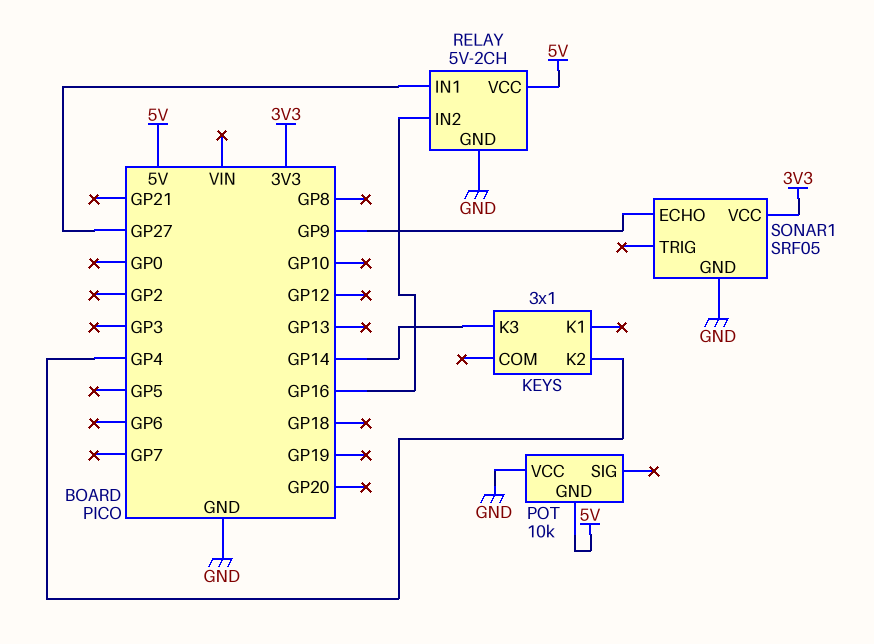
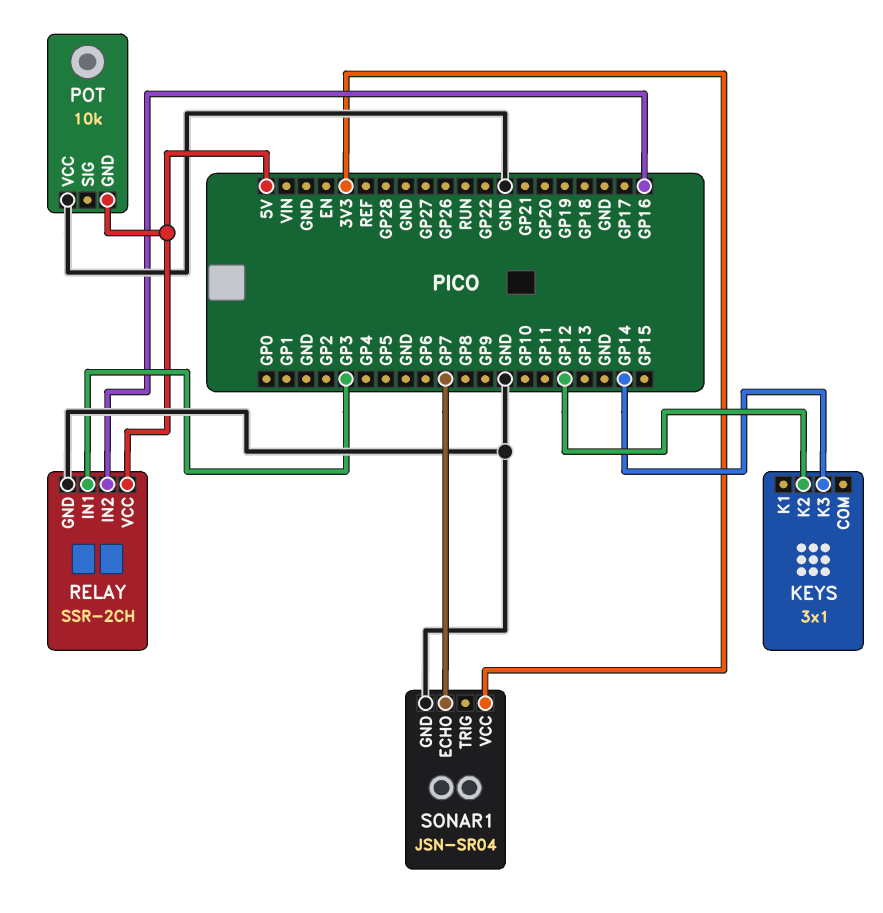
KEYS pin K2: GP4 -> GP12
RELAY: 5V-2CH -> SSR-2CH
RELAY pin IN1: GP27 -> GP3
SONAR1: SRF05 -> JSN-SR04
SONAR1 pin ECHO: GP9 -> GP7

